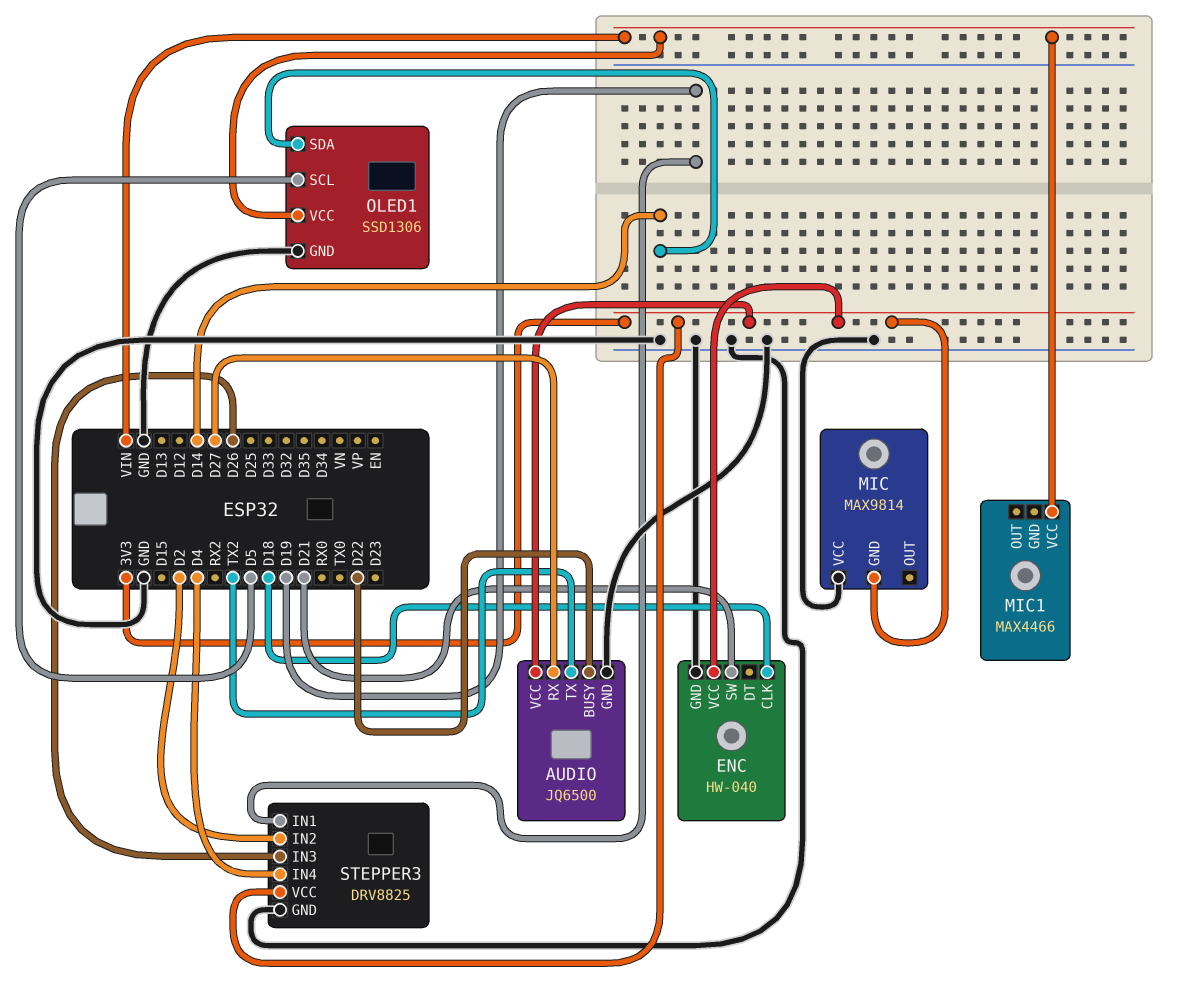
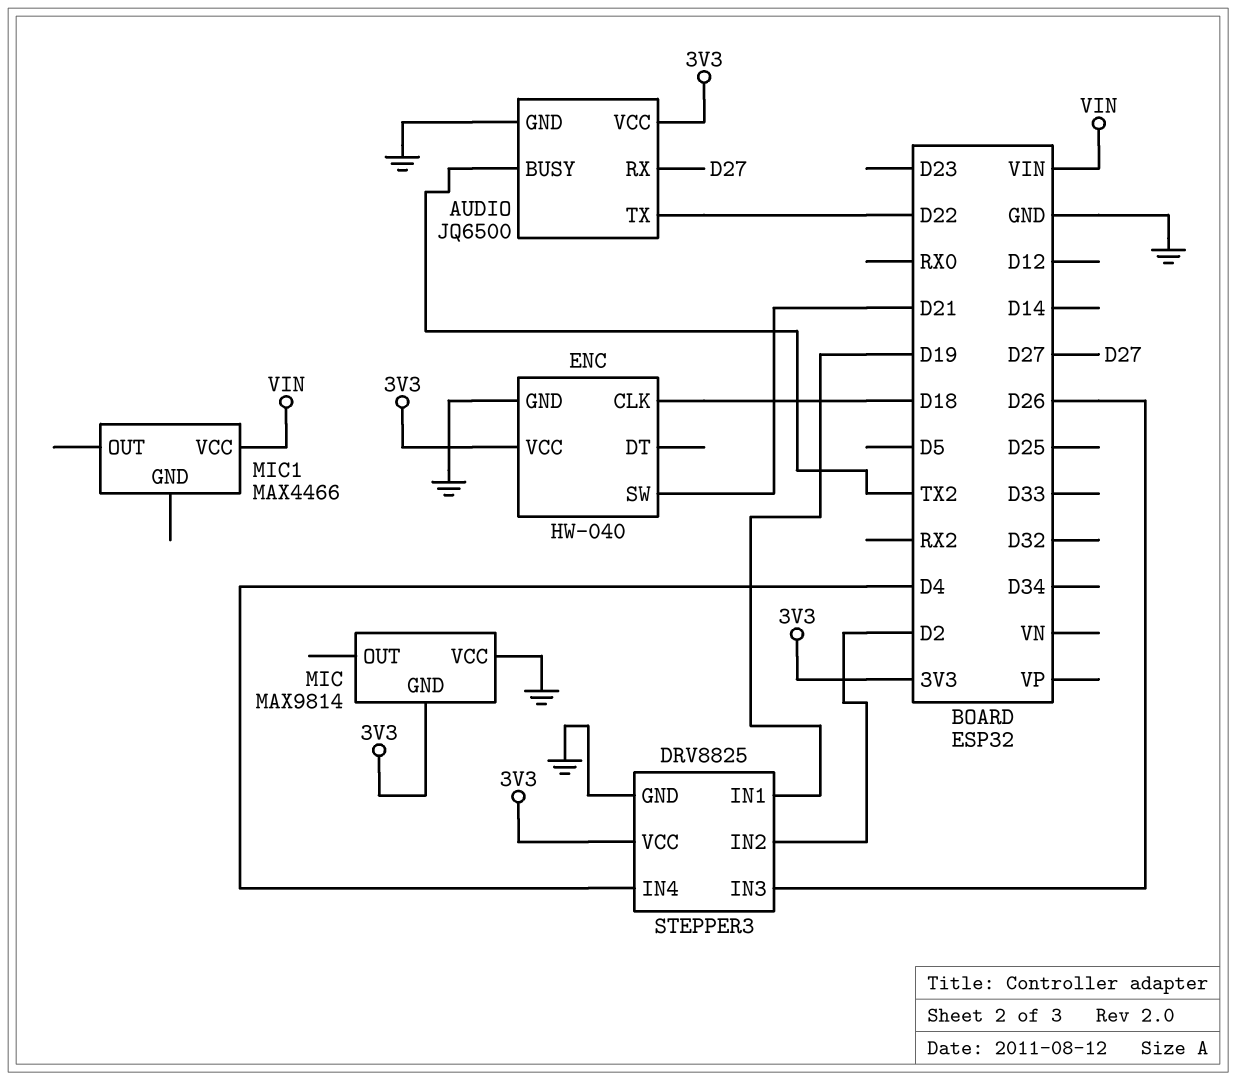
AUDIO pin BUSY: D22 -> TX2
AUDIO pin TX: TX2 -> D22
OLED1: SSD1306 -> none
OLED1 pin GND: GND -> none
OLED1 pin SCL: D5 -> none
OLED1 pin SDA: D14 -> none
OLED1 pin VCC: VIN -> none

